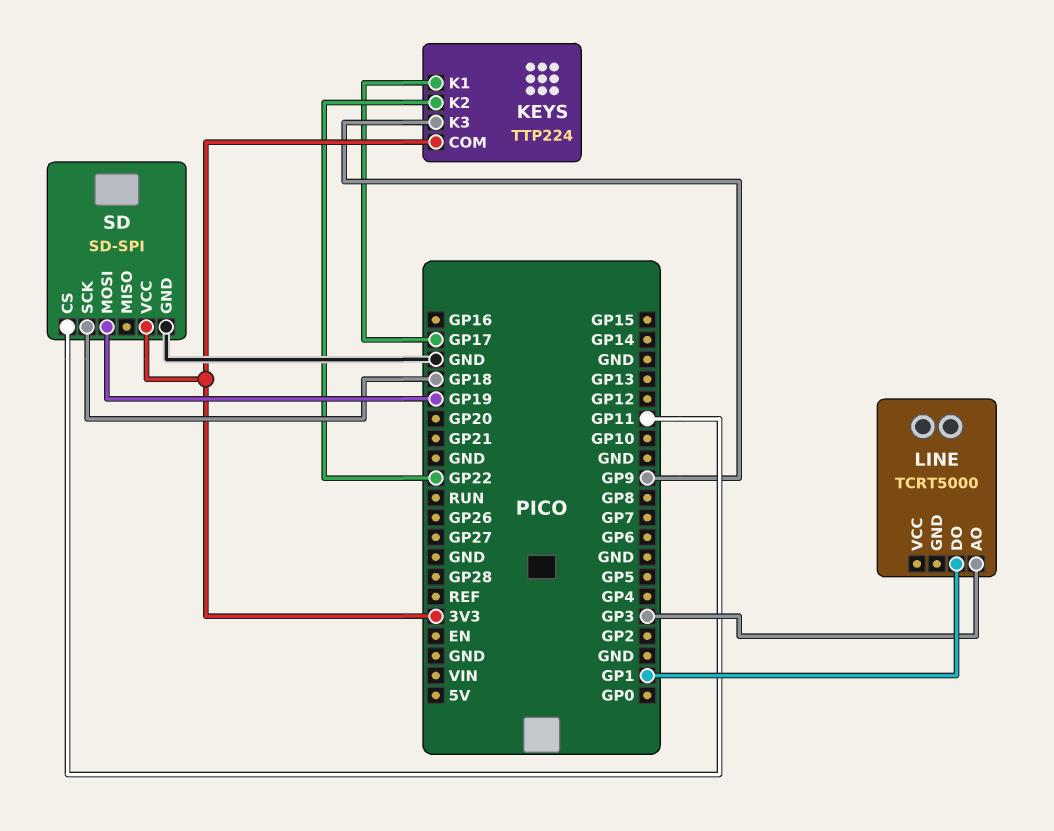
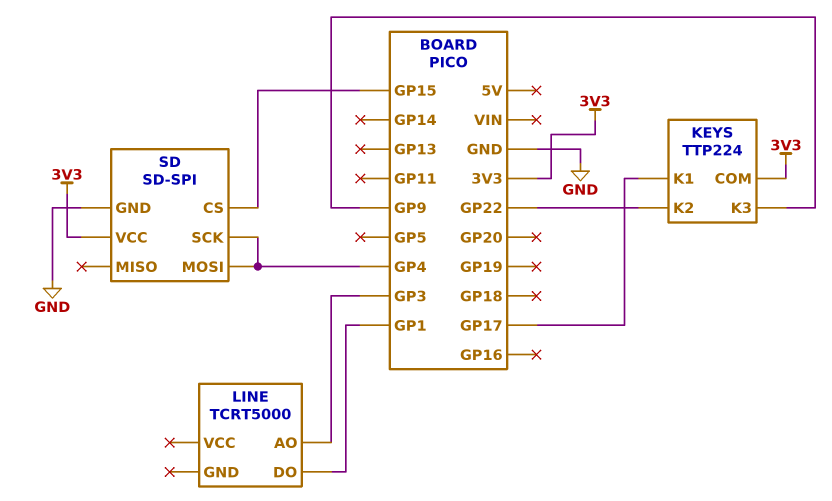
SD pin CS: GP11 -> GP15
SD pin MOSI: GP19 -> GP4
SD pin SCK: GP18 -> GP4

